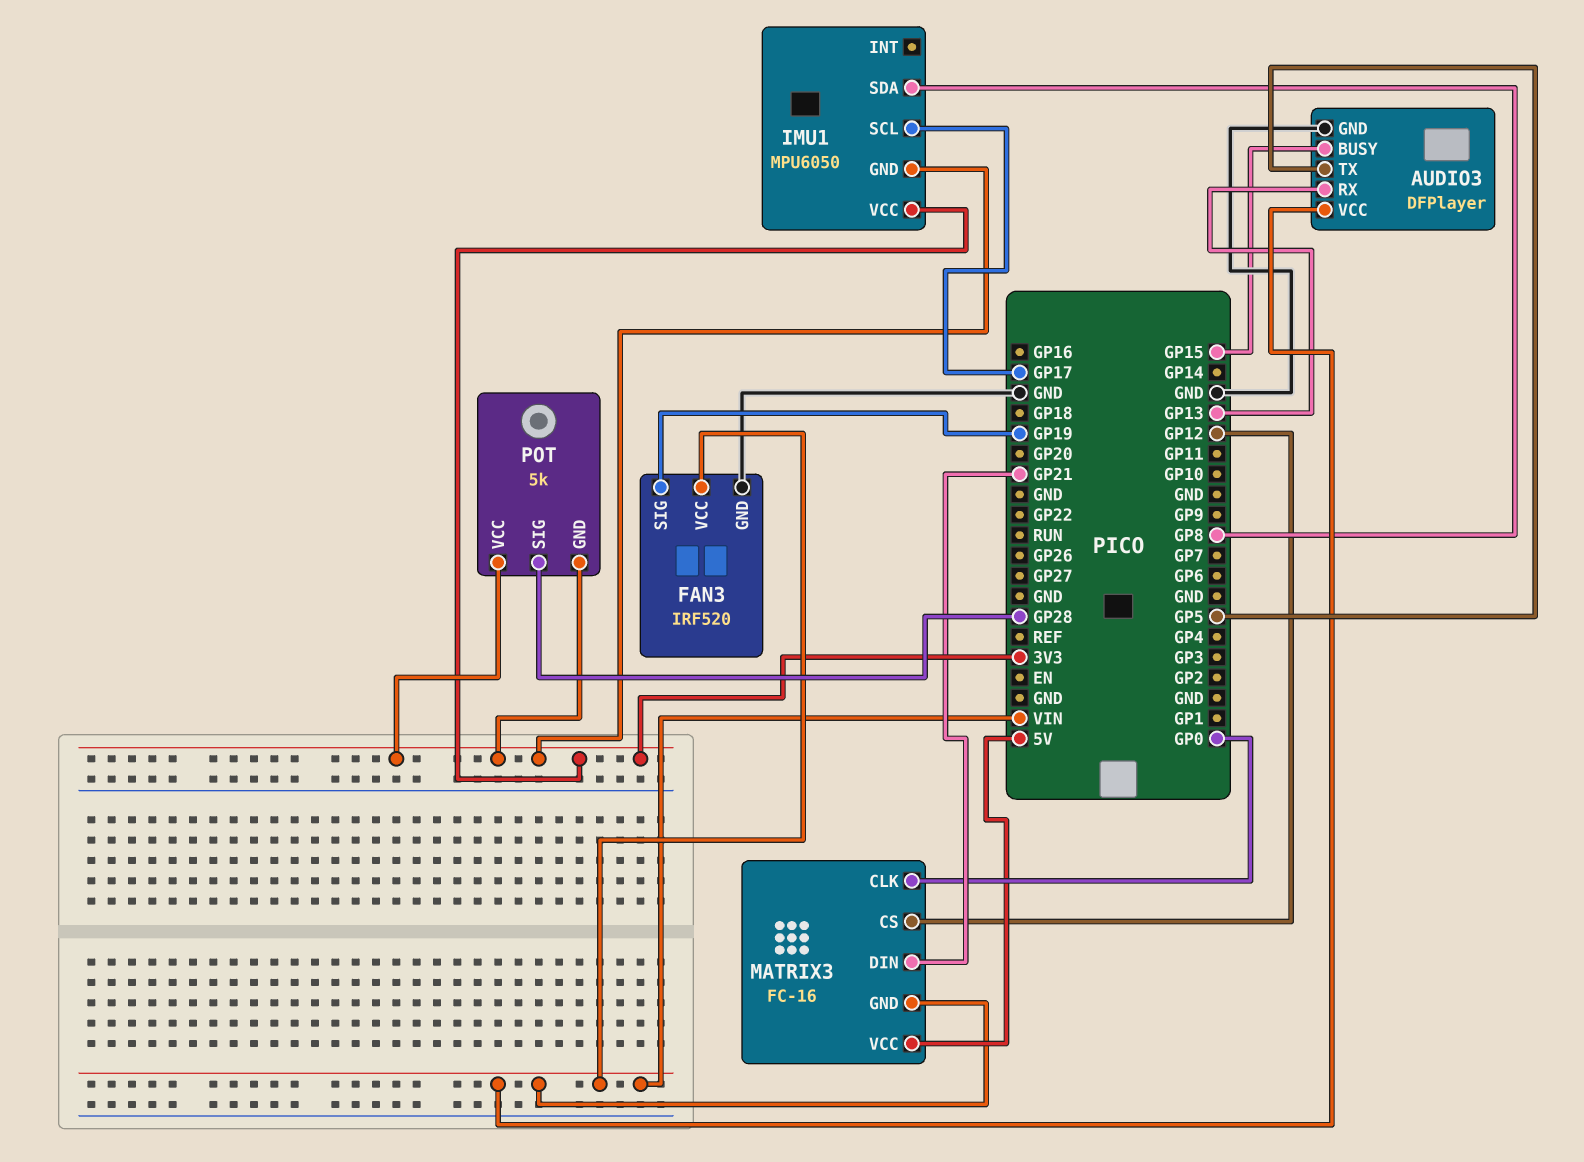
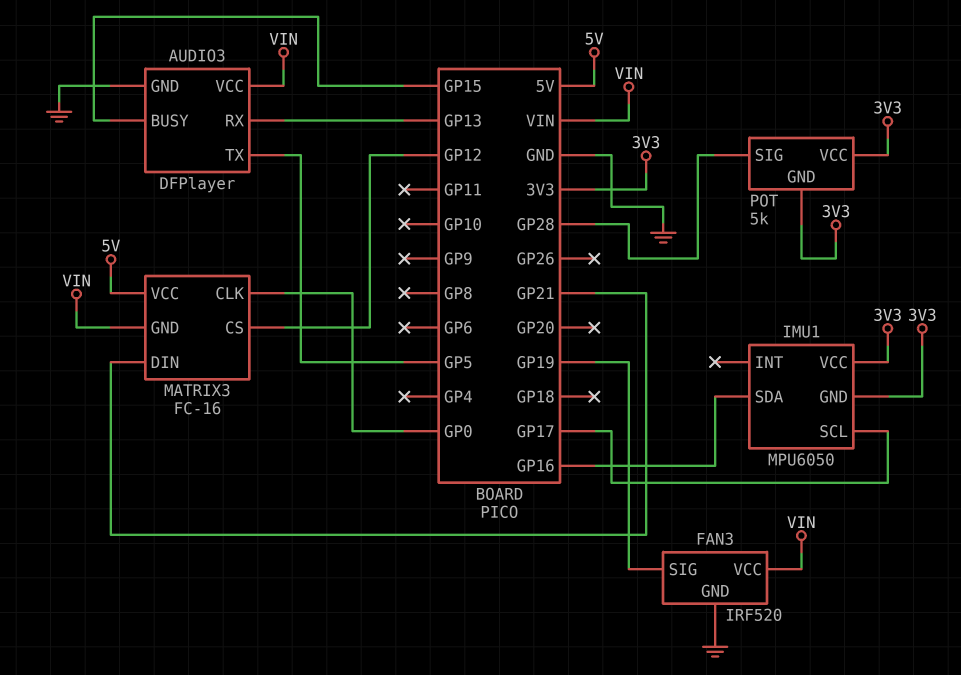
IMU1 pin SDA: GP8 -> GP16

